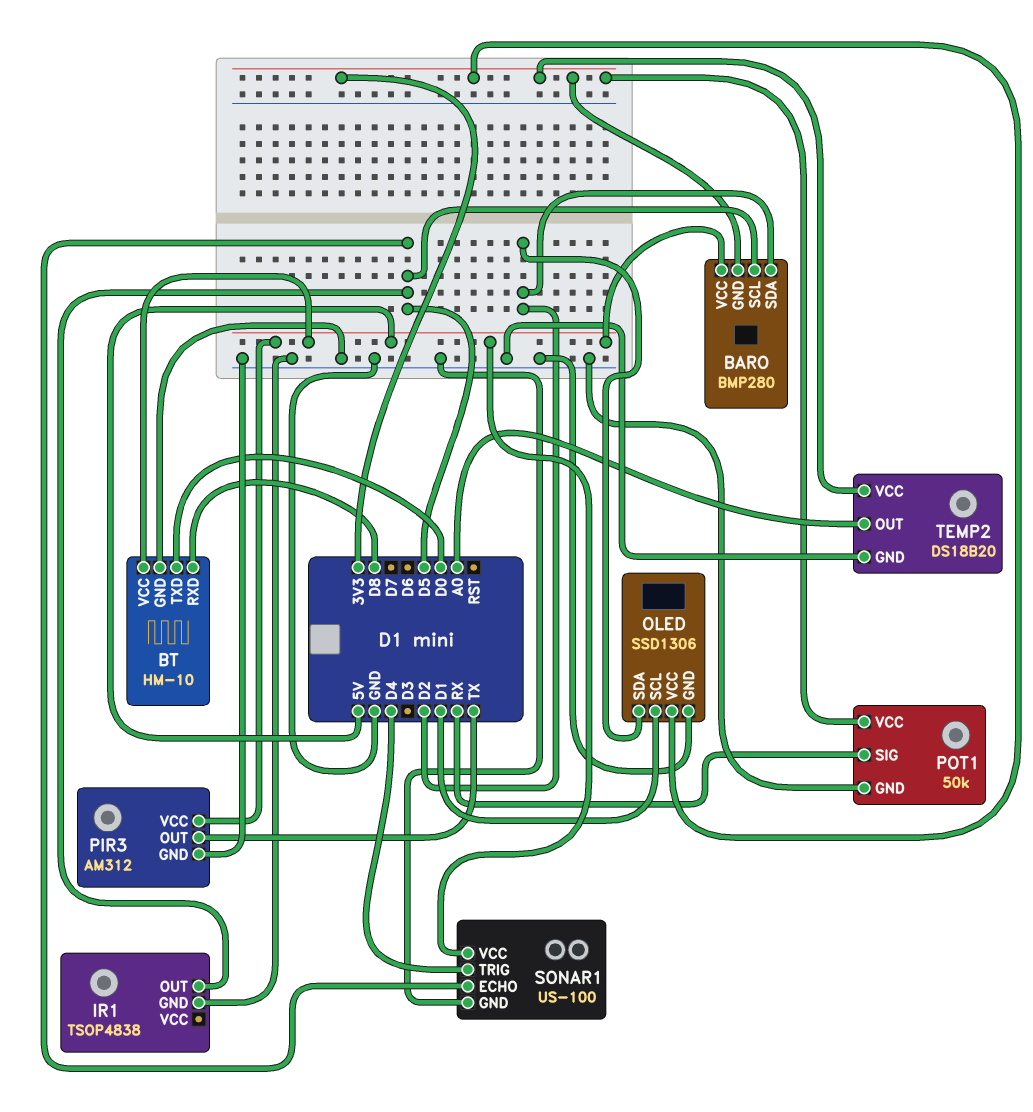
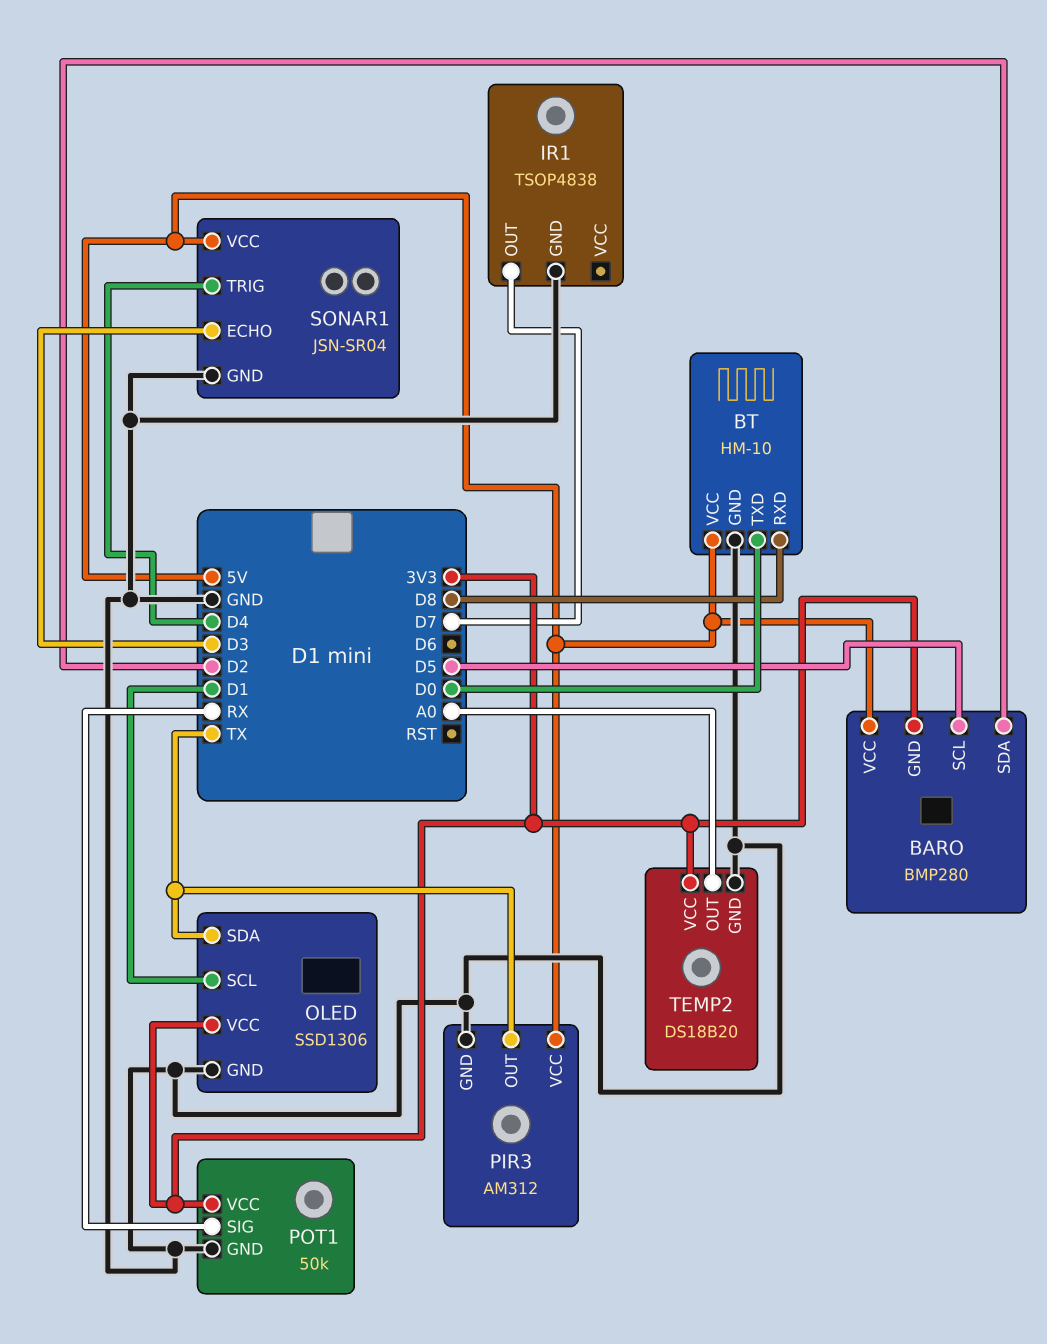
IR1 pin OUT: D5 -> D7
OLED pin SDA: D2 -> TX
SONAR1: US-100 -> JSN-SR04
SONAR1 pin ECHO: D5 -> D3

